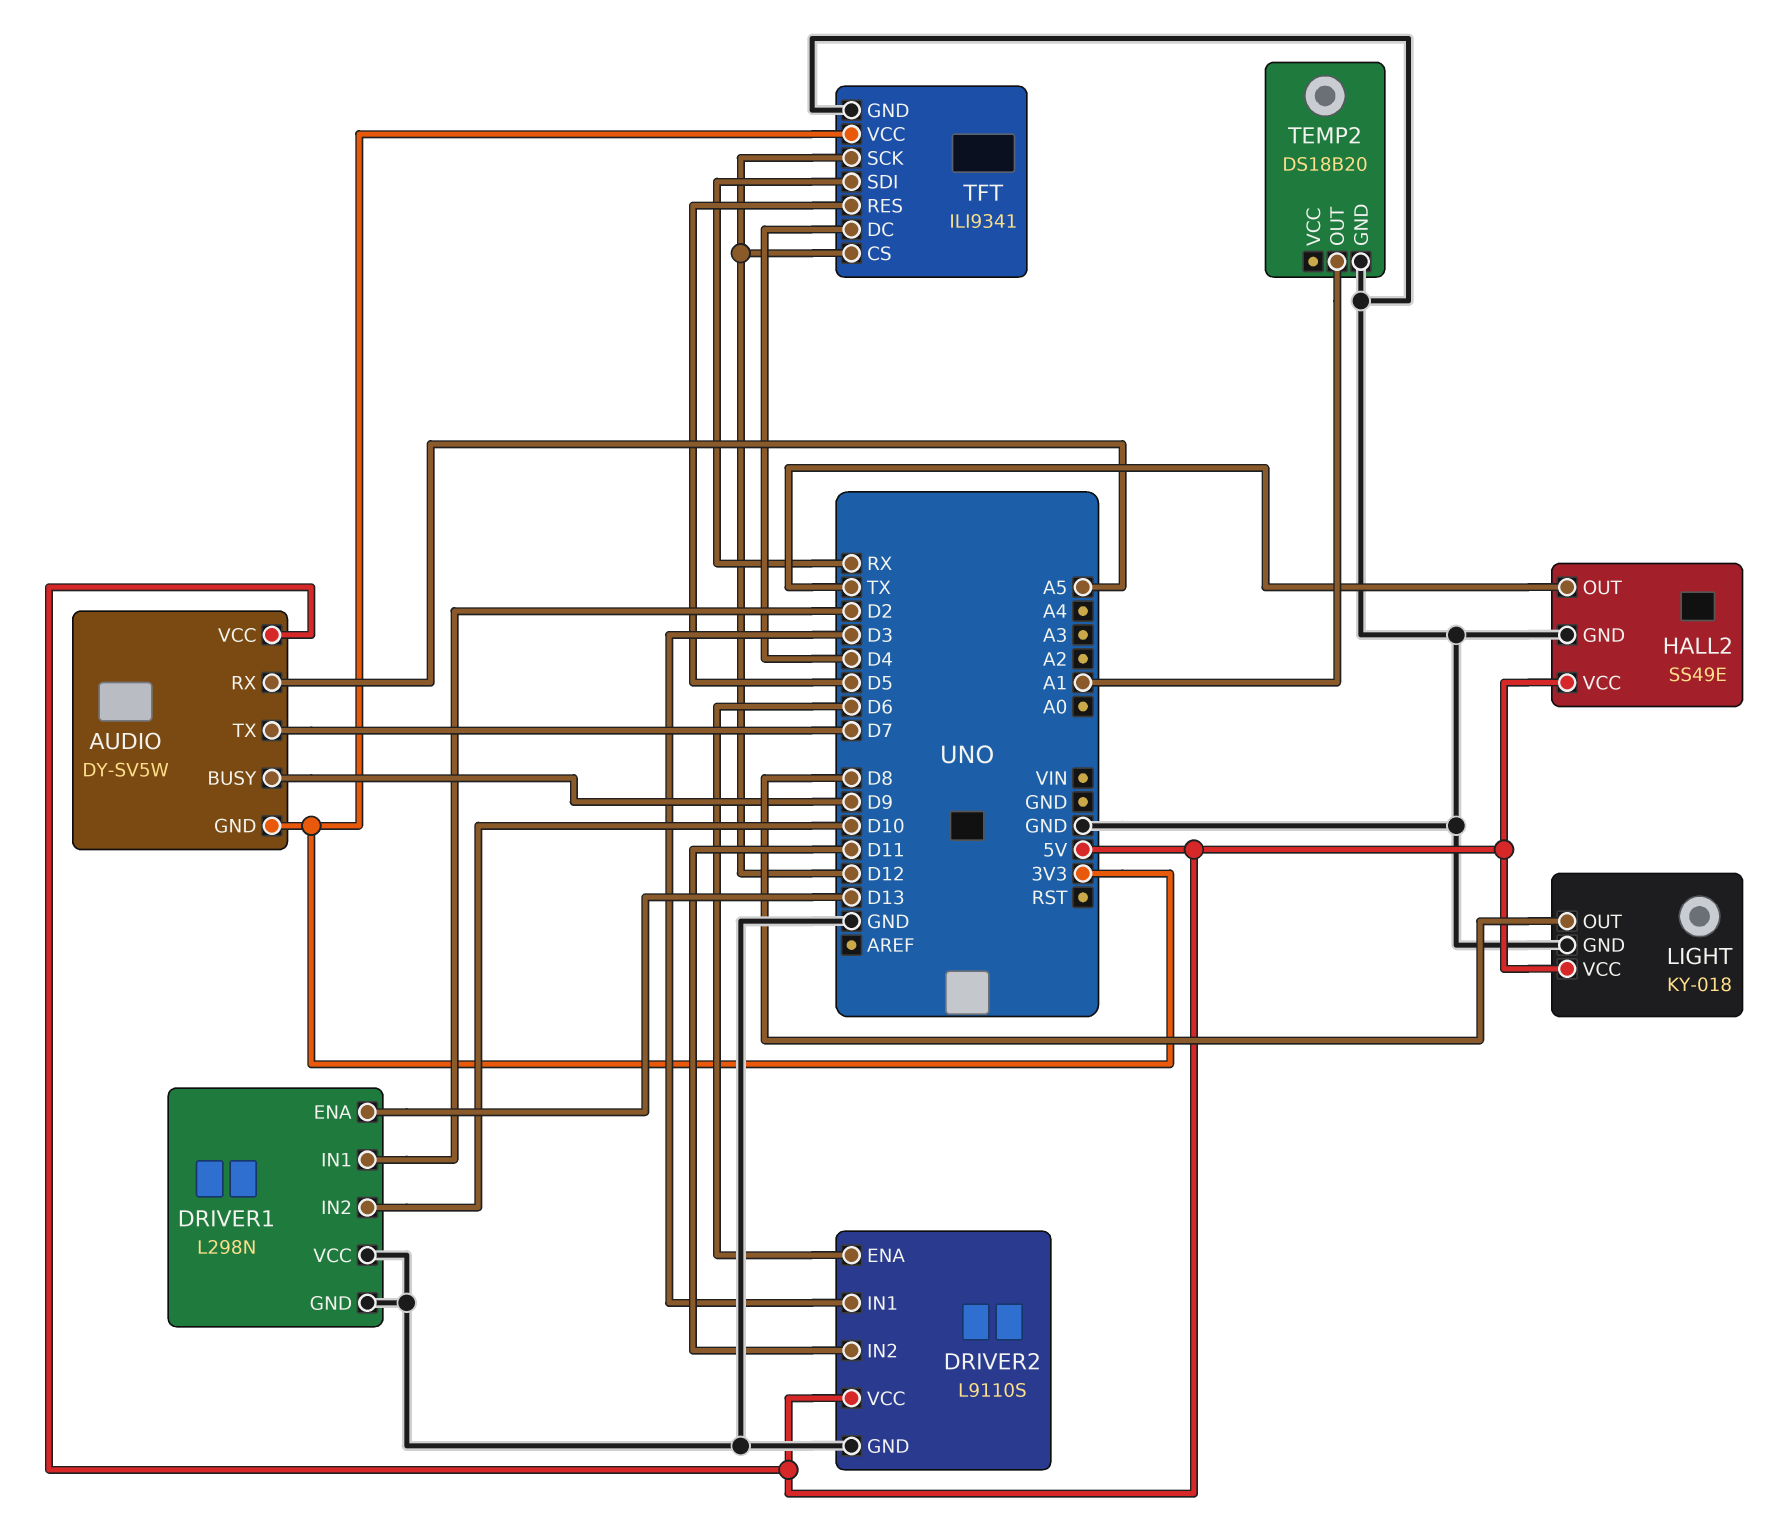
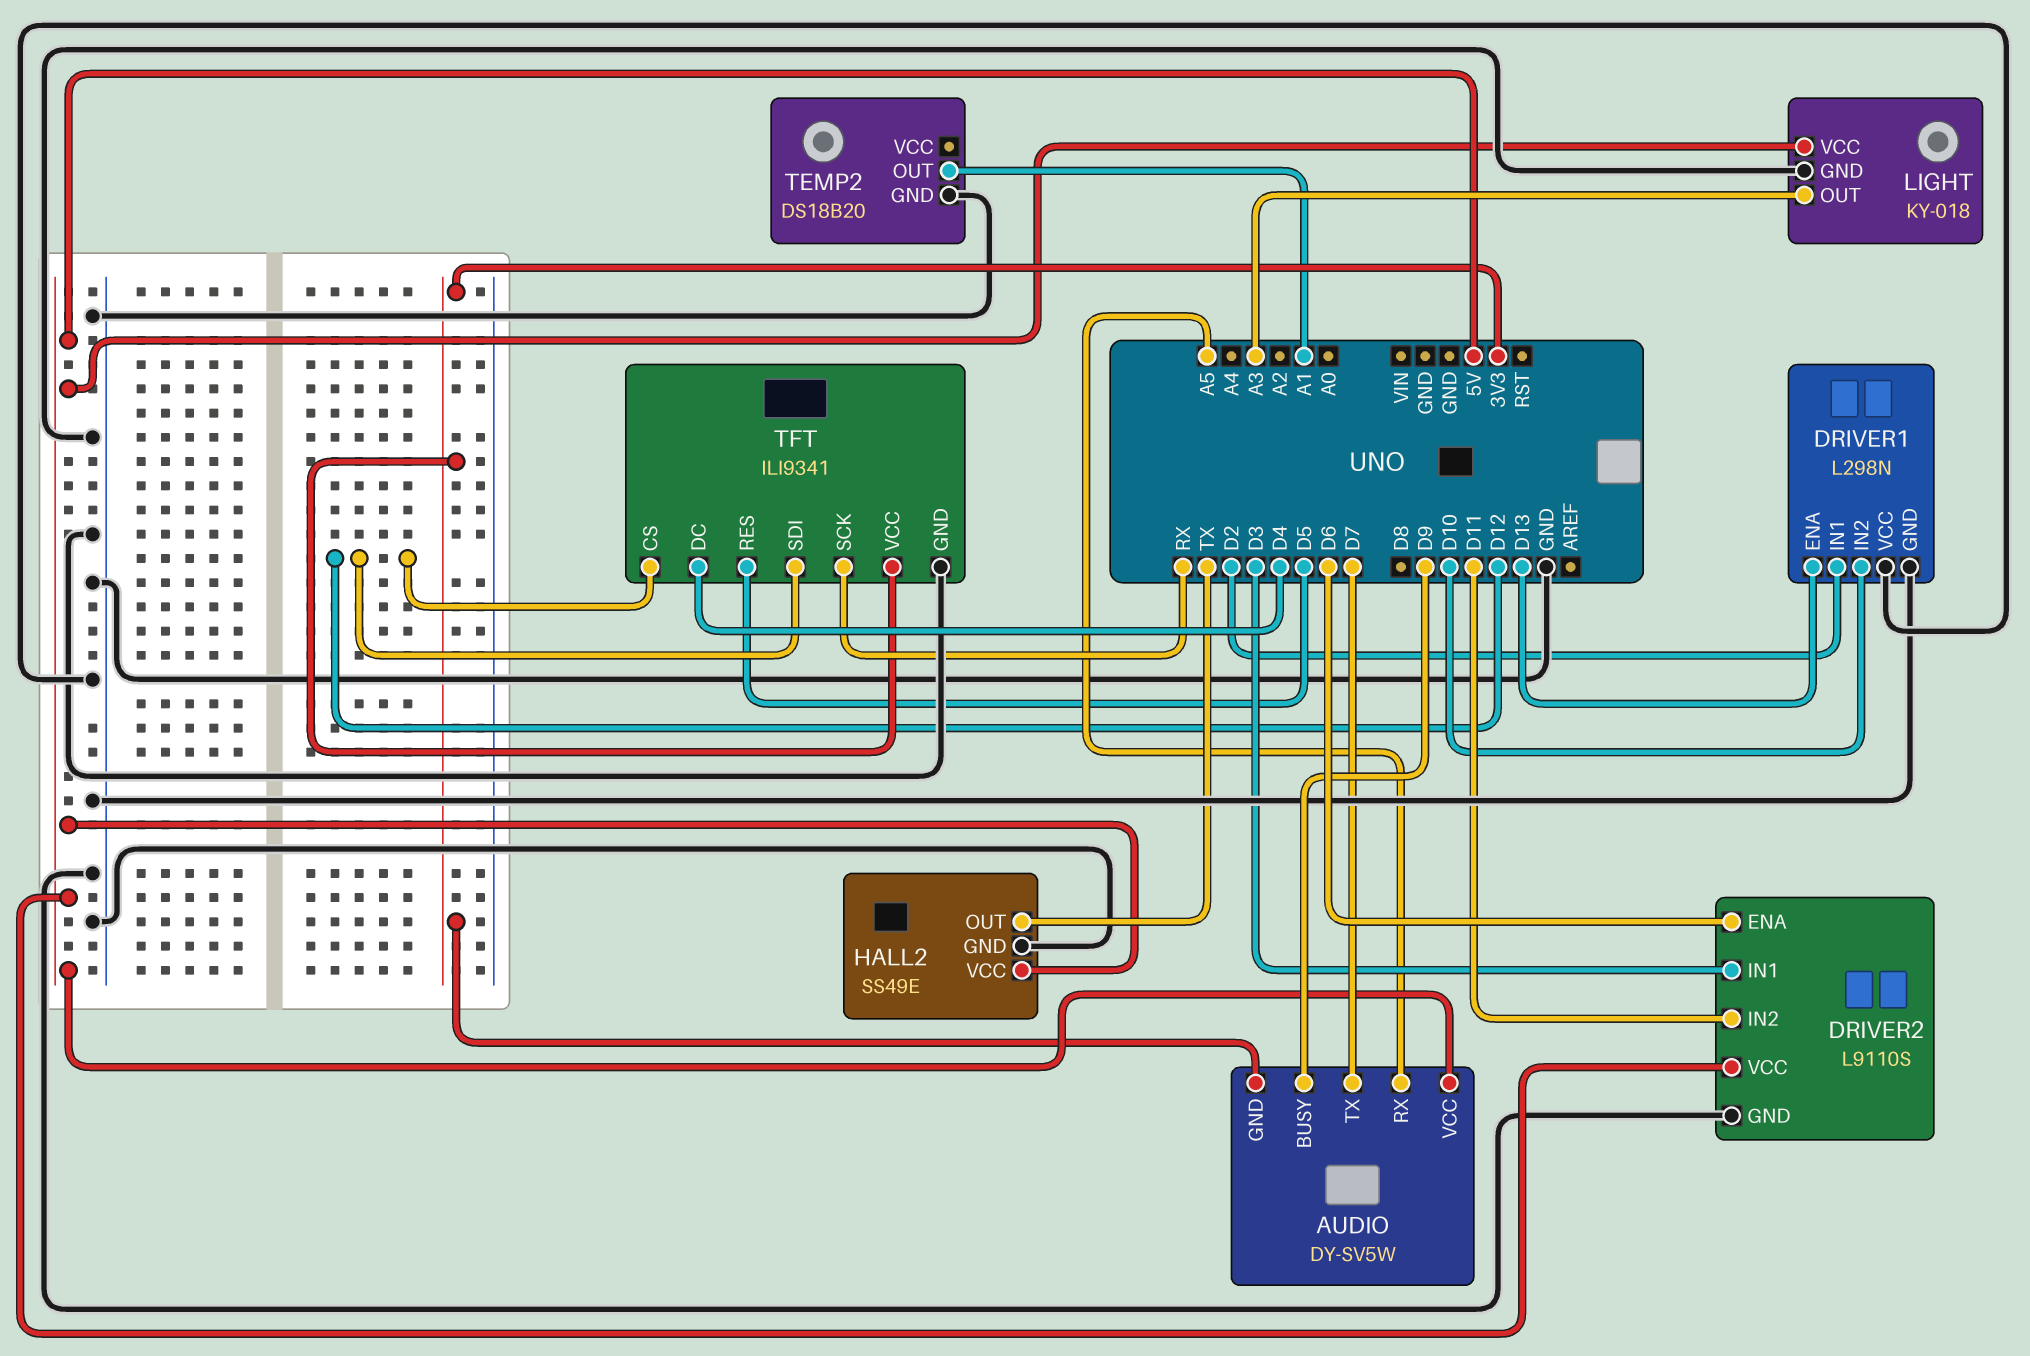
LIGHT pin OUT: D8 -> A3
TFT pin SCK: D12 -> RX
TFT pin SDI: RX -> D12

